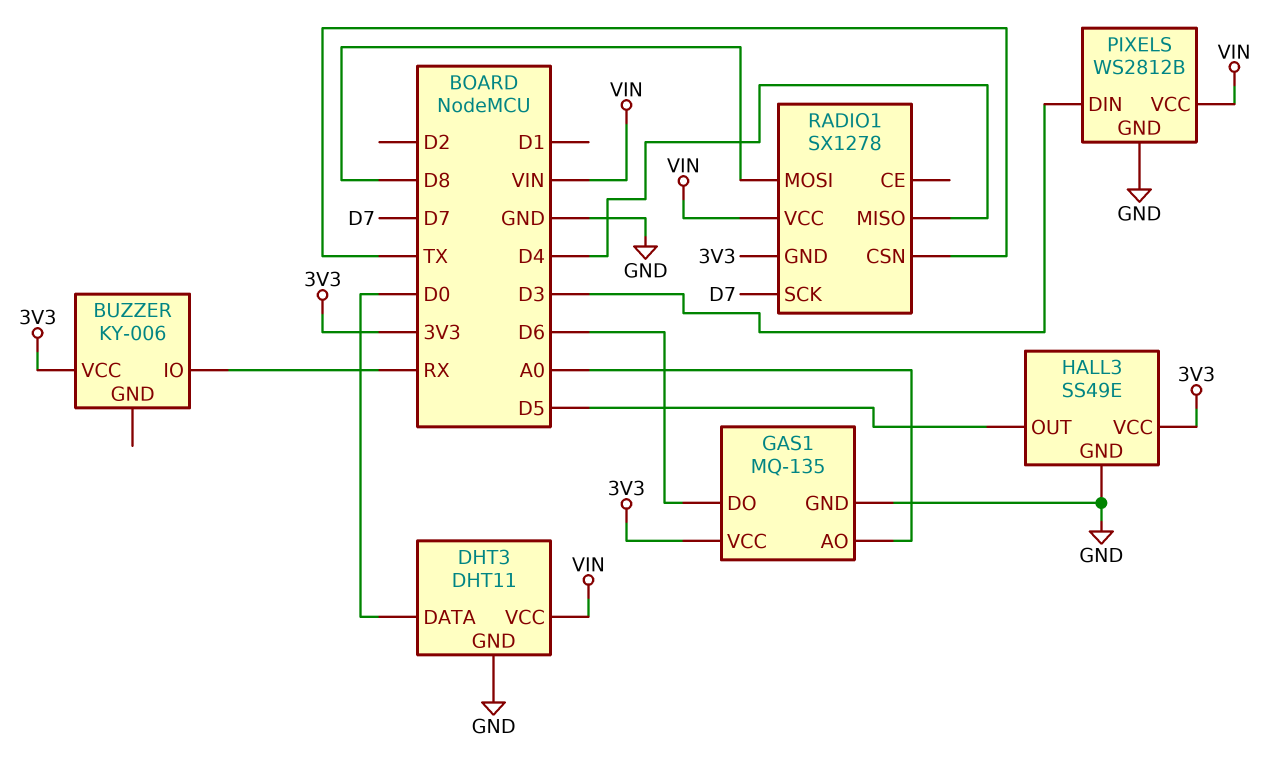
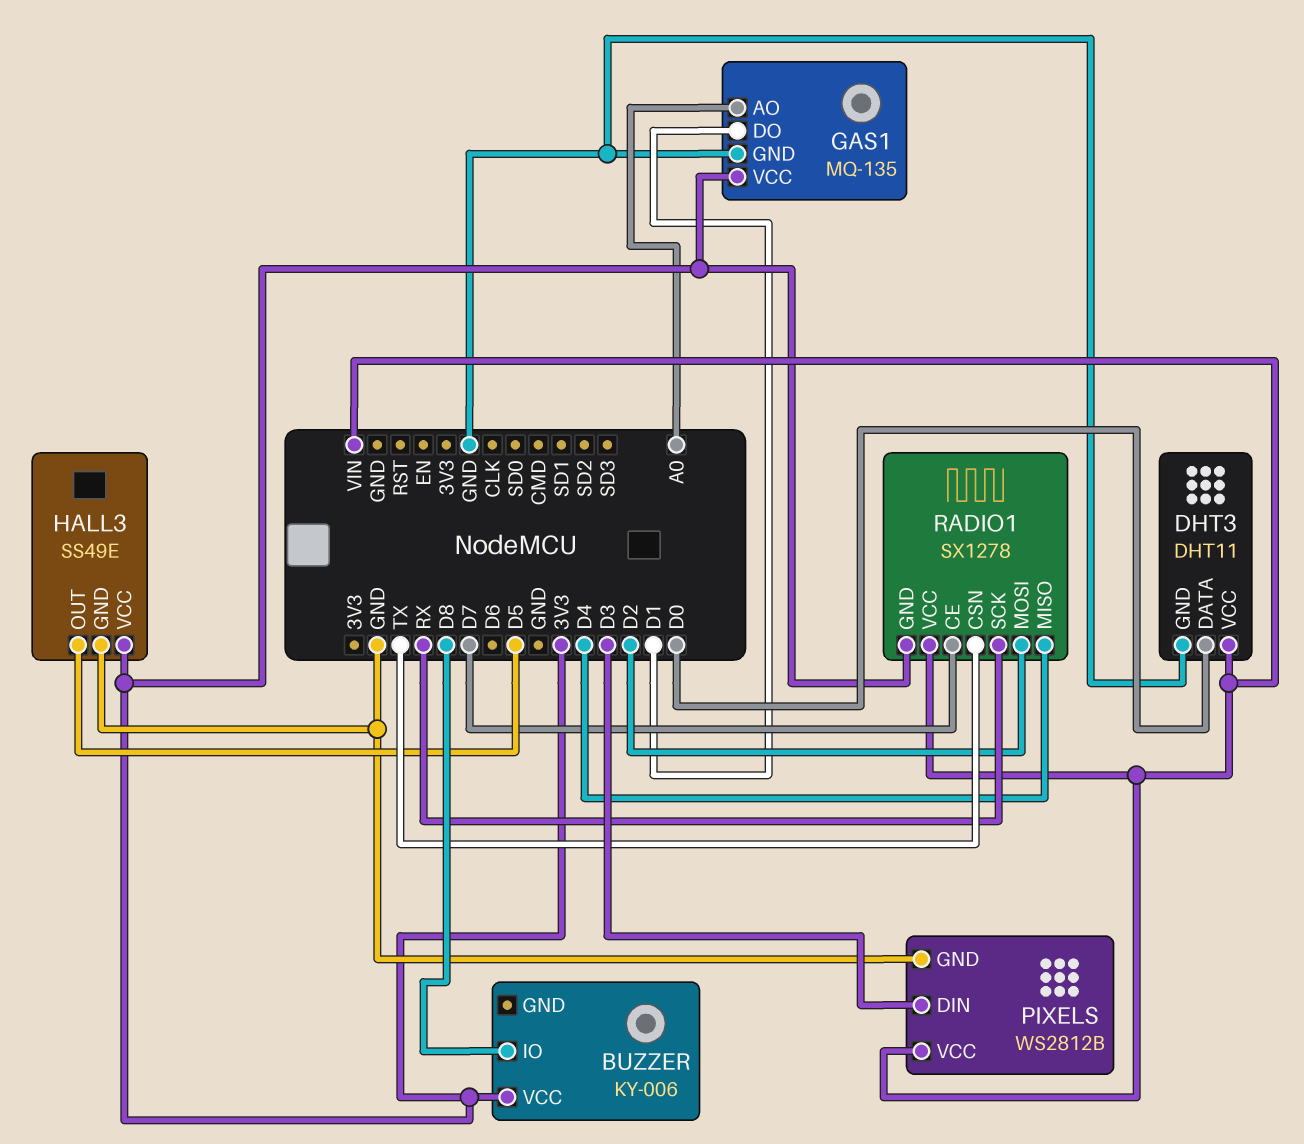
BUZZER pin IO: RX -> D8
GAS1 pin DO: D6 -> D1
RADIO1 pin CE: none -> D7
RADIO1 pin MOSI: D8 -> D2
RADIO1 pin SCK: D7 -> RX

